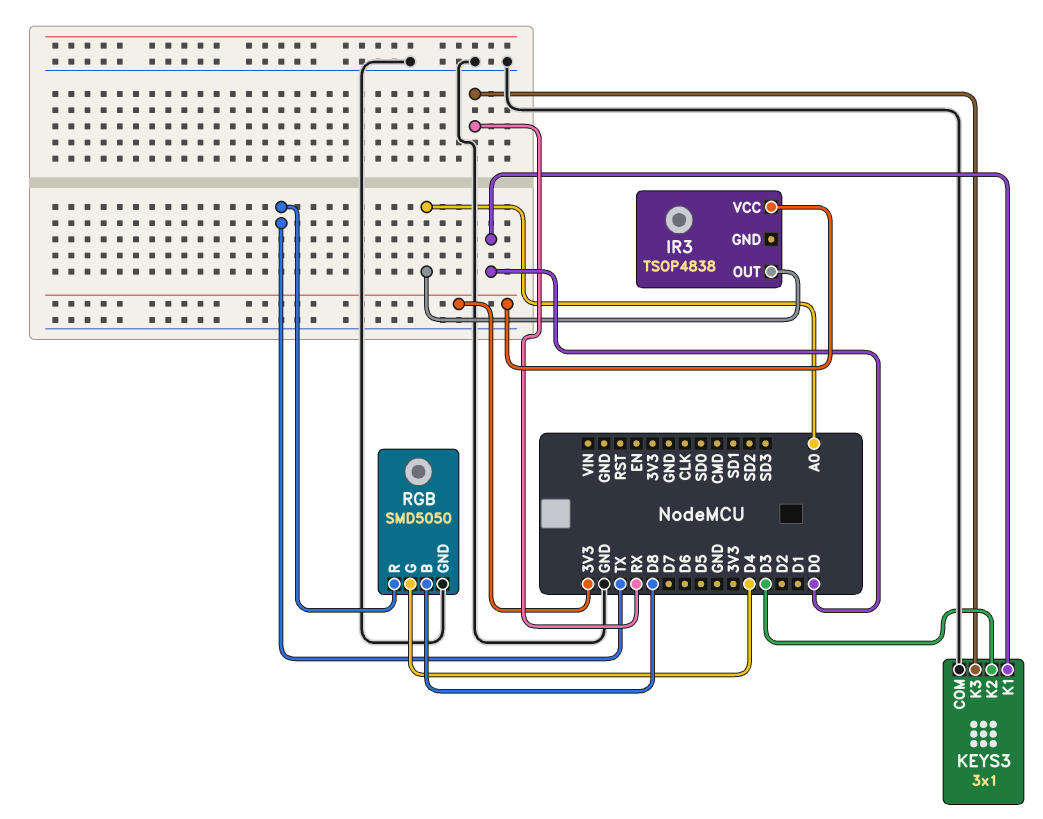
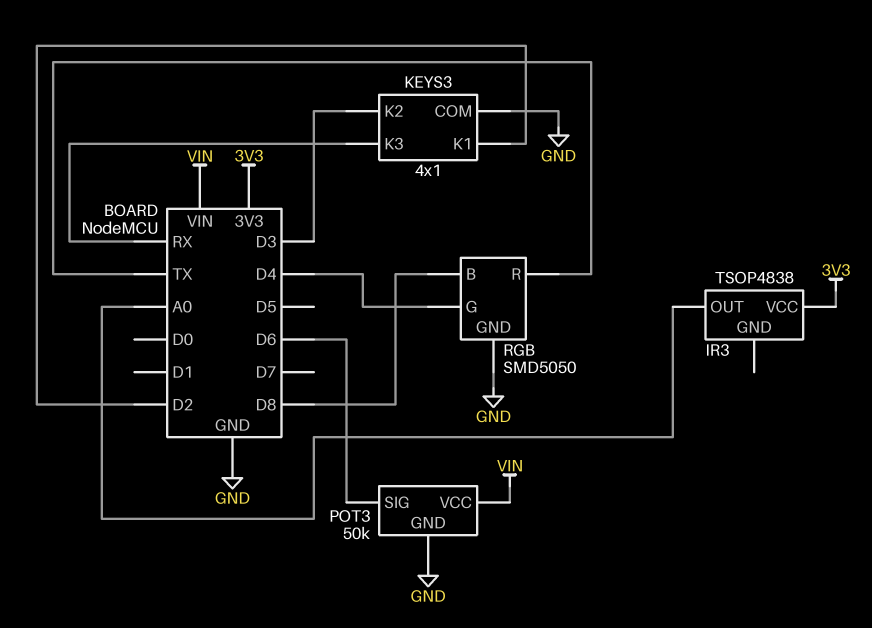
KEYS3: 3x1 -> 4x1
KEYS3 pin K1: D0 -> D2
POT3: none -> 50k
POT3 pin GND: none -> GND
POT3 pin SIG: none -> D6
POT3 pin VCC: none -> VIN

